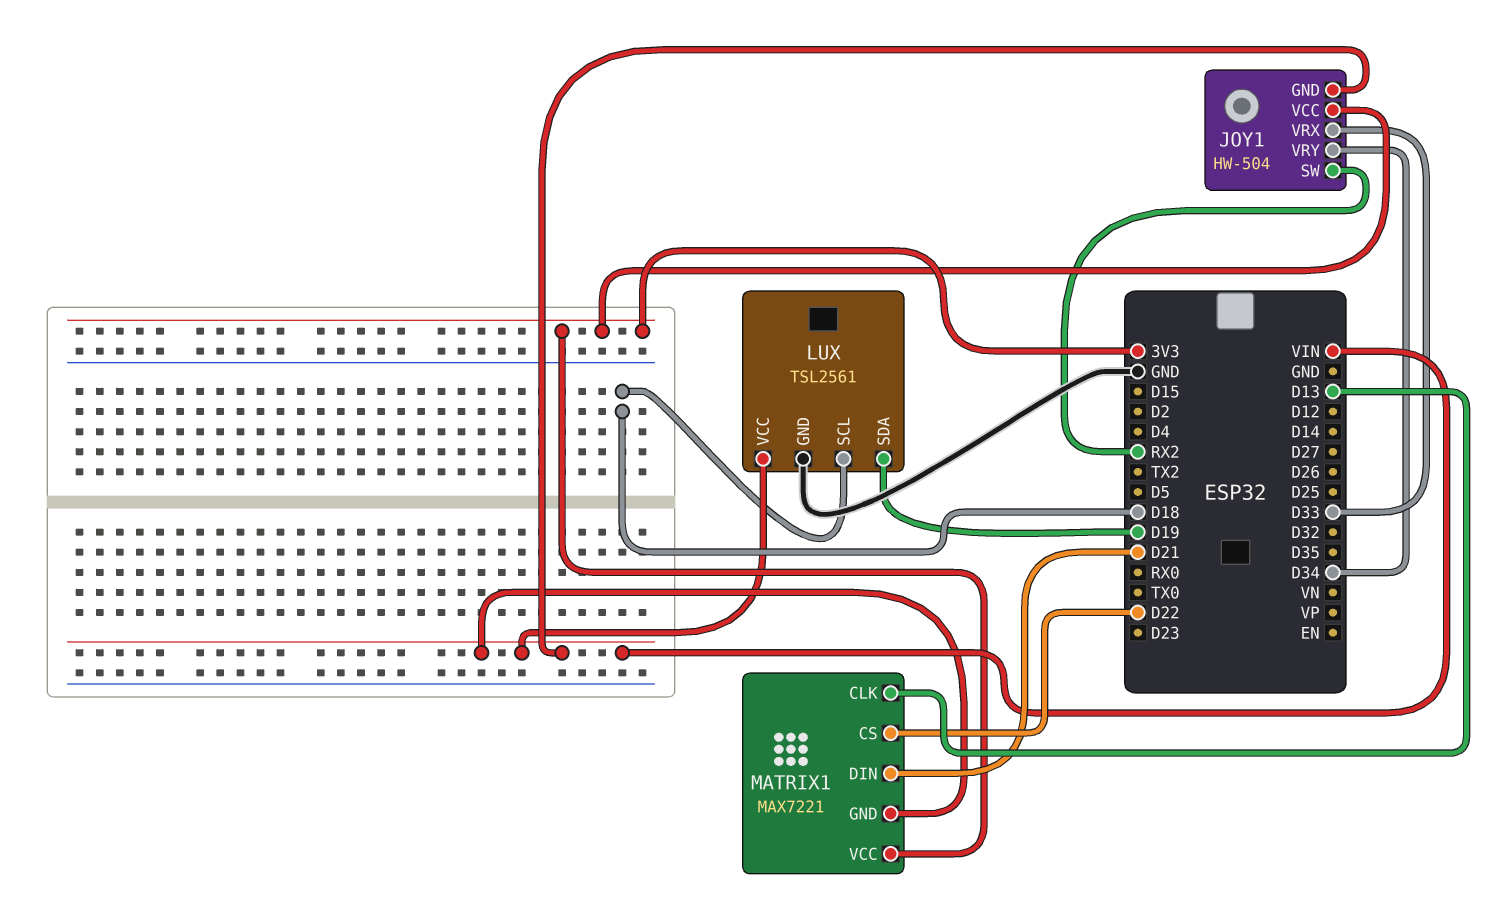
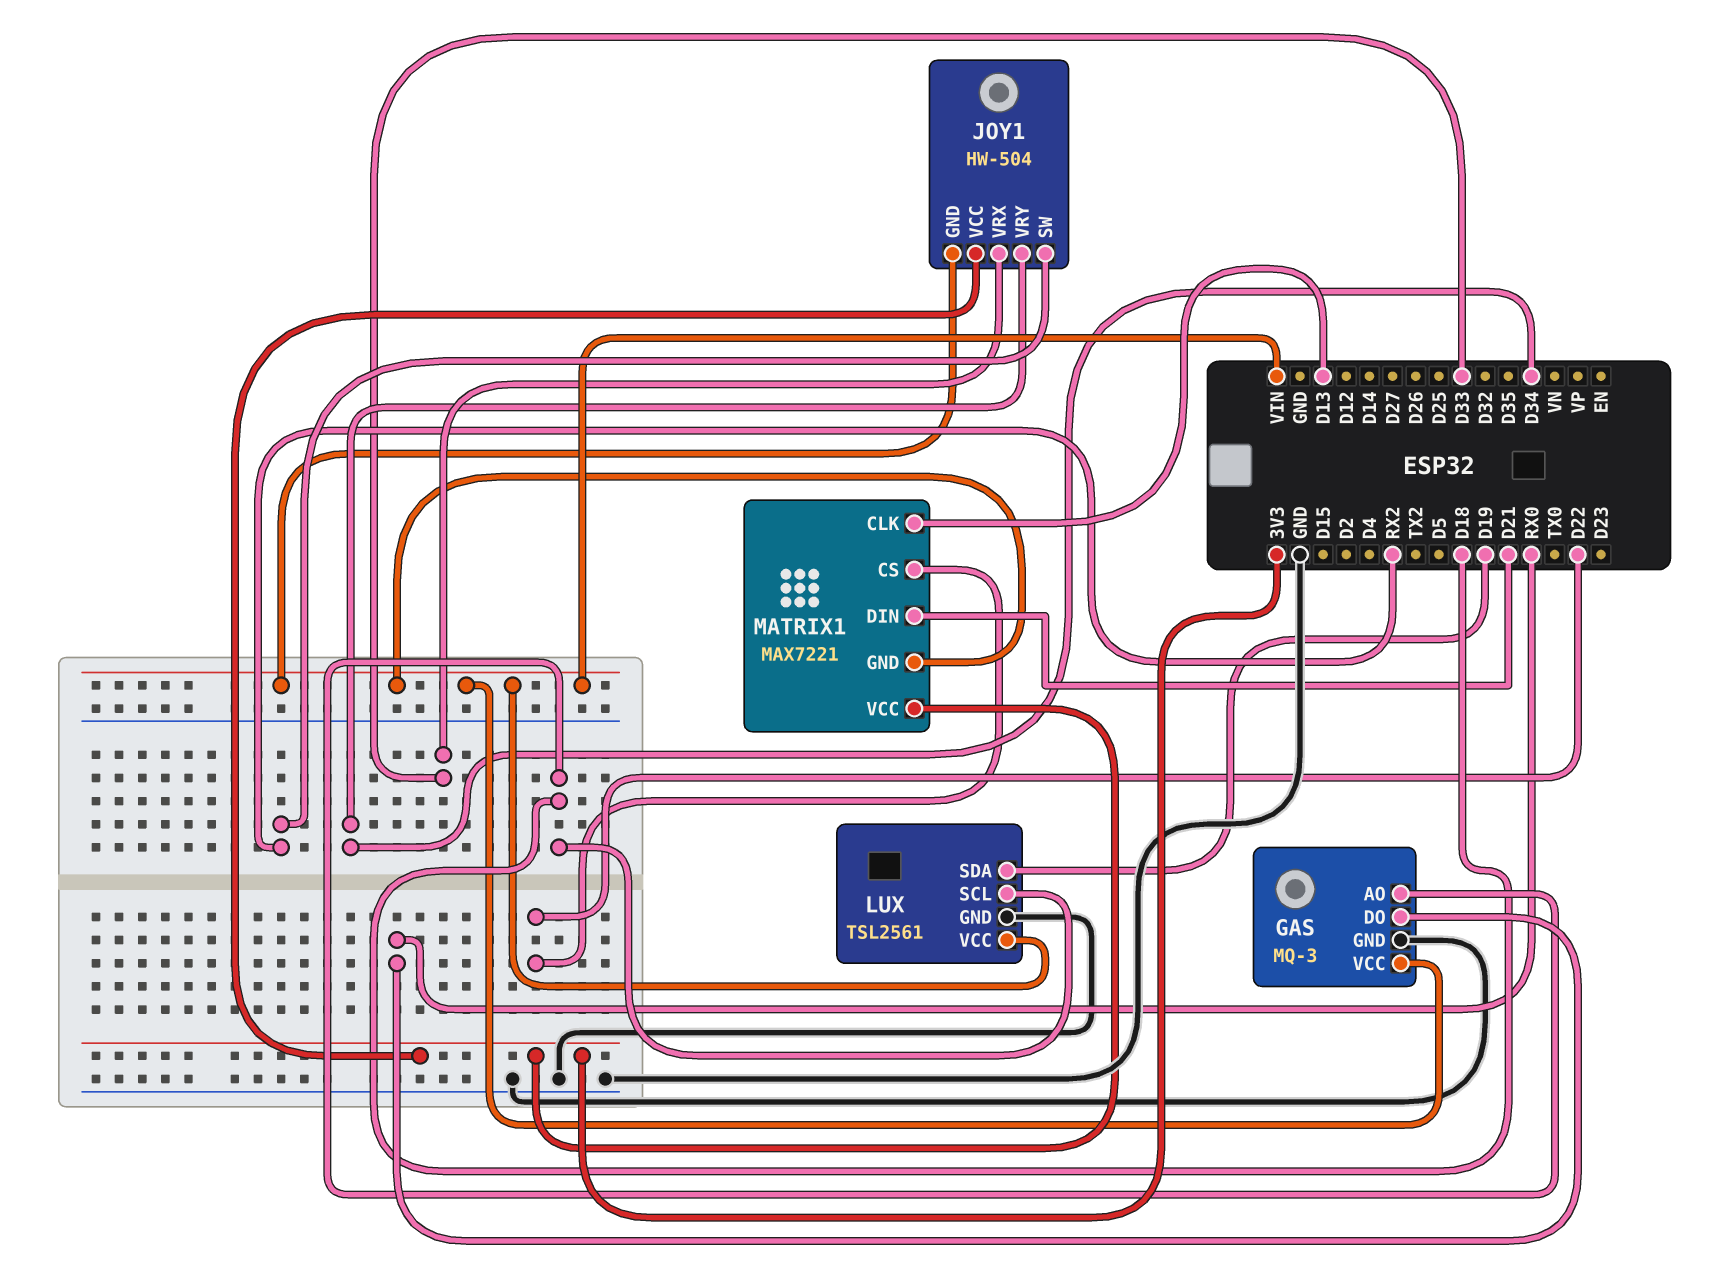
GAS: none -> MQ-3
GAS pin AO: none -> D18
GAS pin DO: none -> RX0
GAS pin GND: none -> GND
GAS pin VCC: none -> VIN

